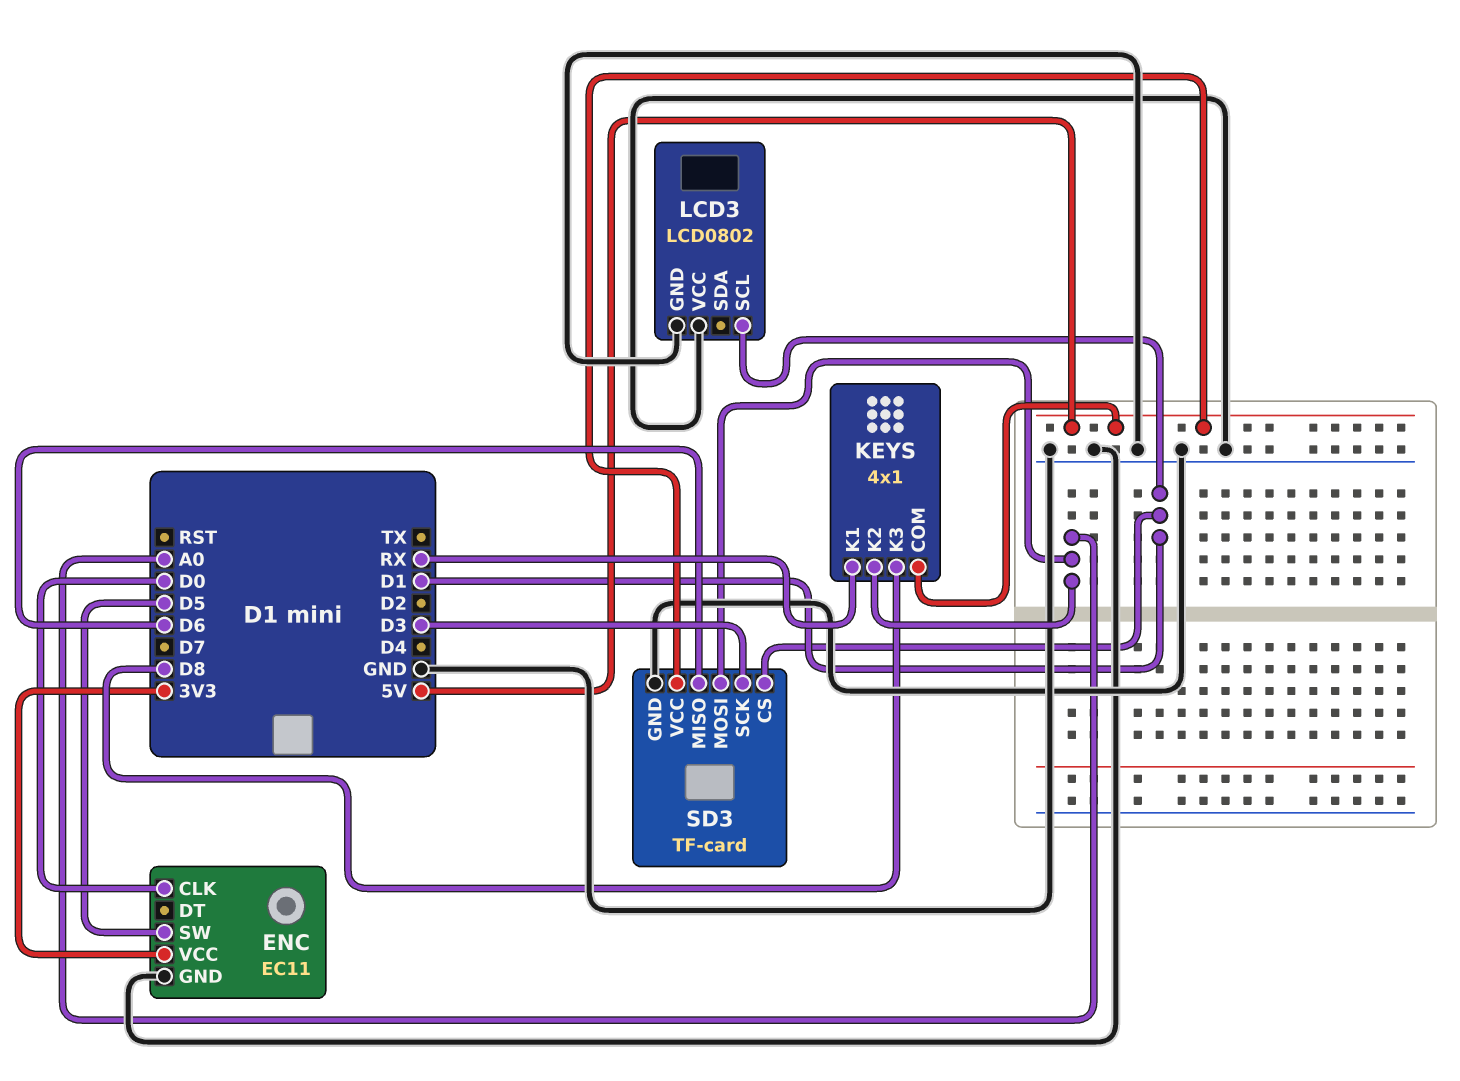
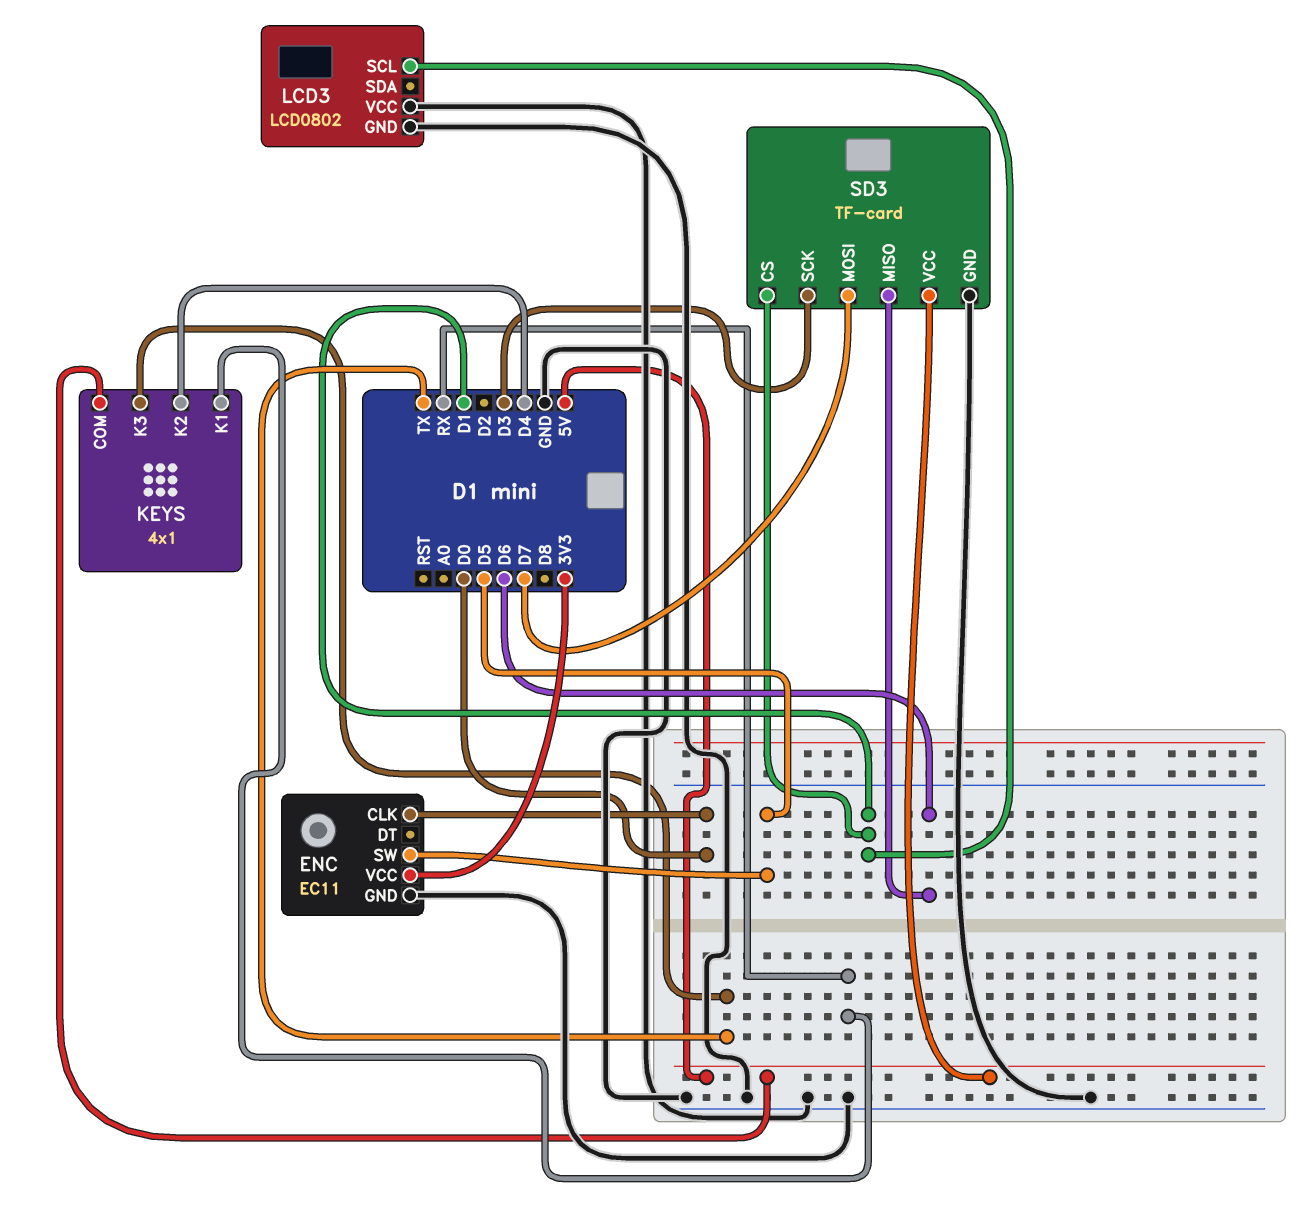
KEYS pin K2: A0 -> D4
KEYS pin K3: D8 -> TX
SD3 pin MOSI: A0 -> D7

